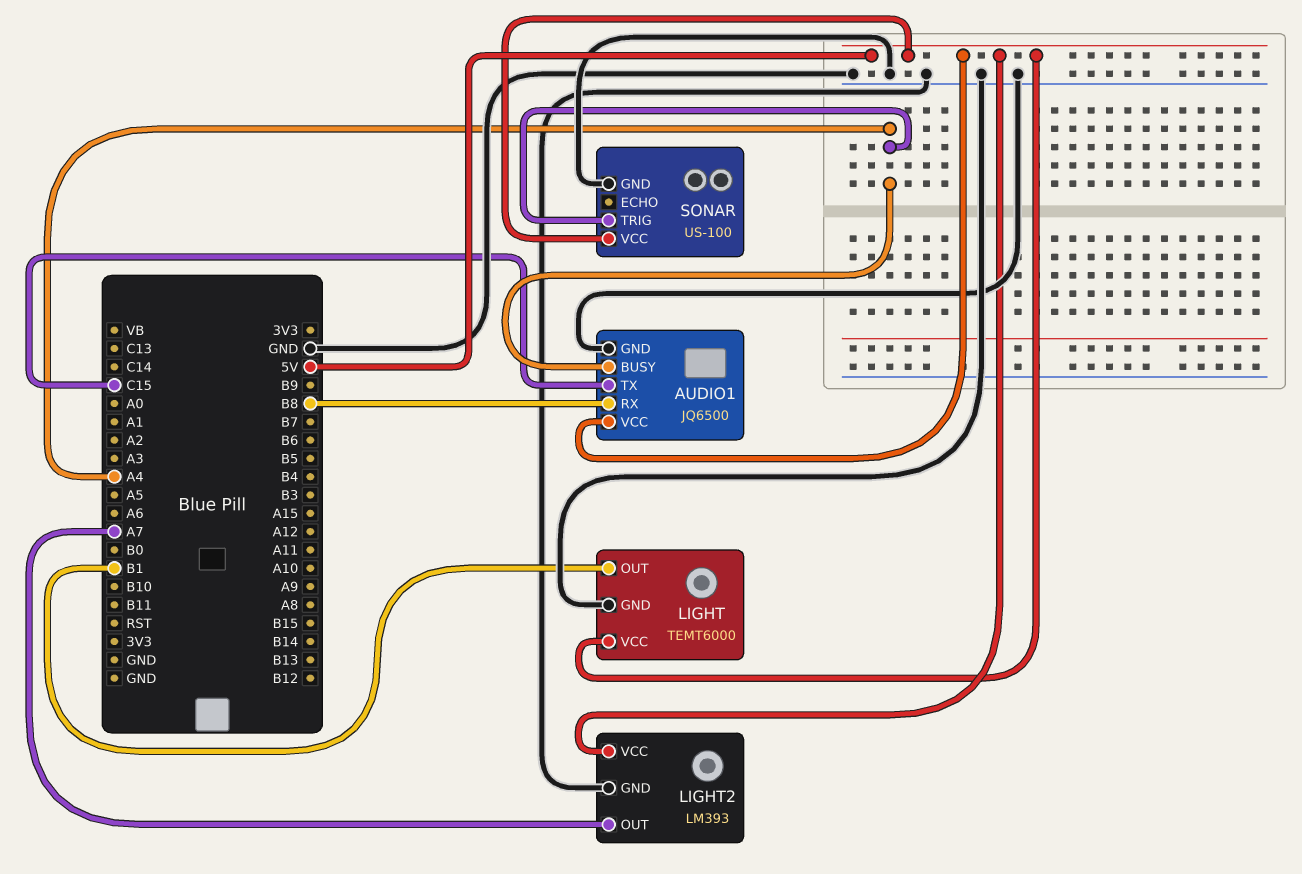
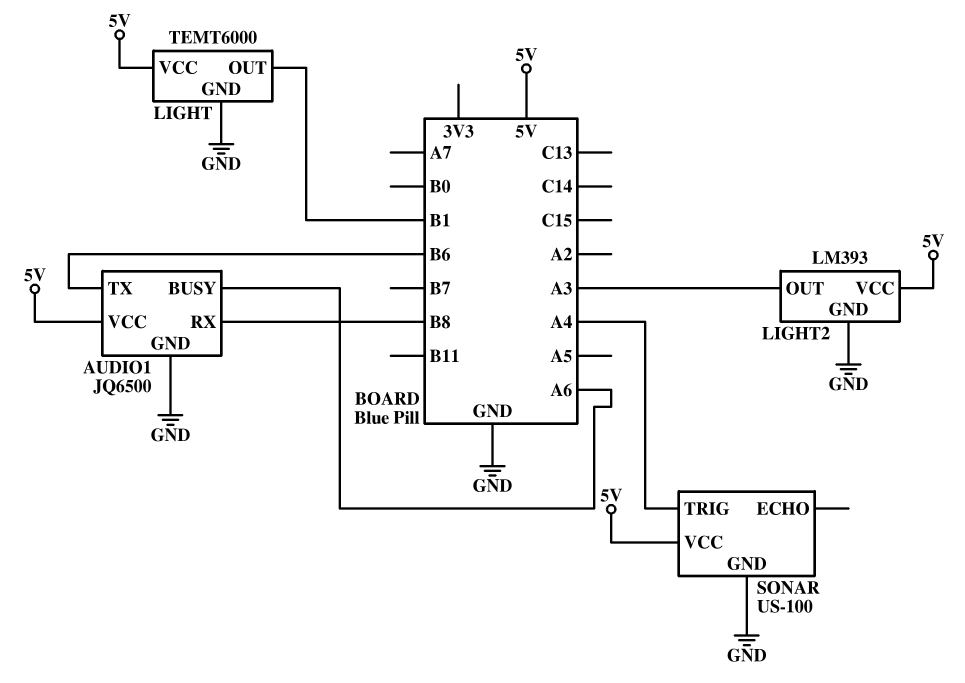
AUDIO1 pin BUSY: A4 -> A6
AUDIO1 pin TX: C15 -> B6
LIGHT2 pin OUT: A7 -> A3

